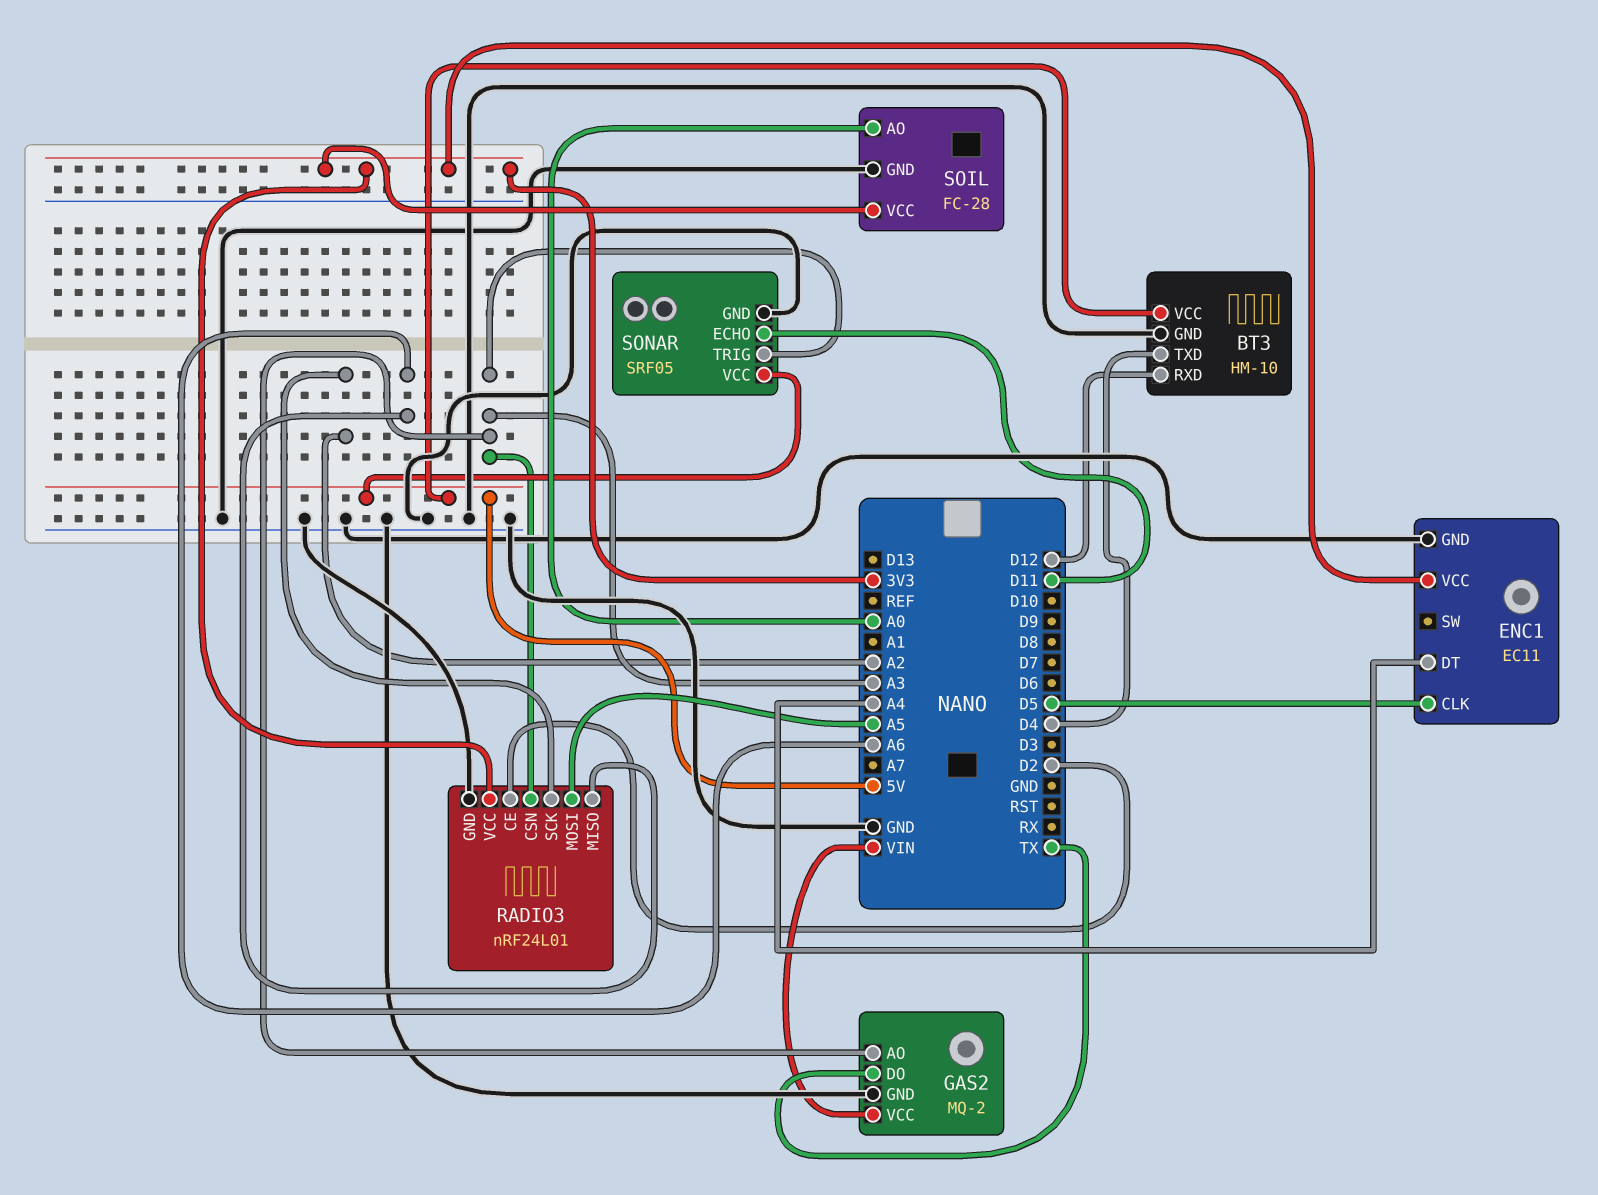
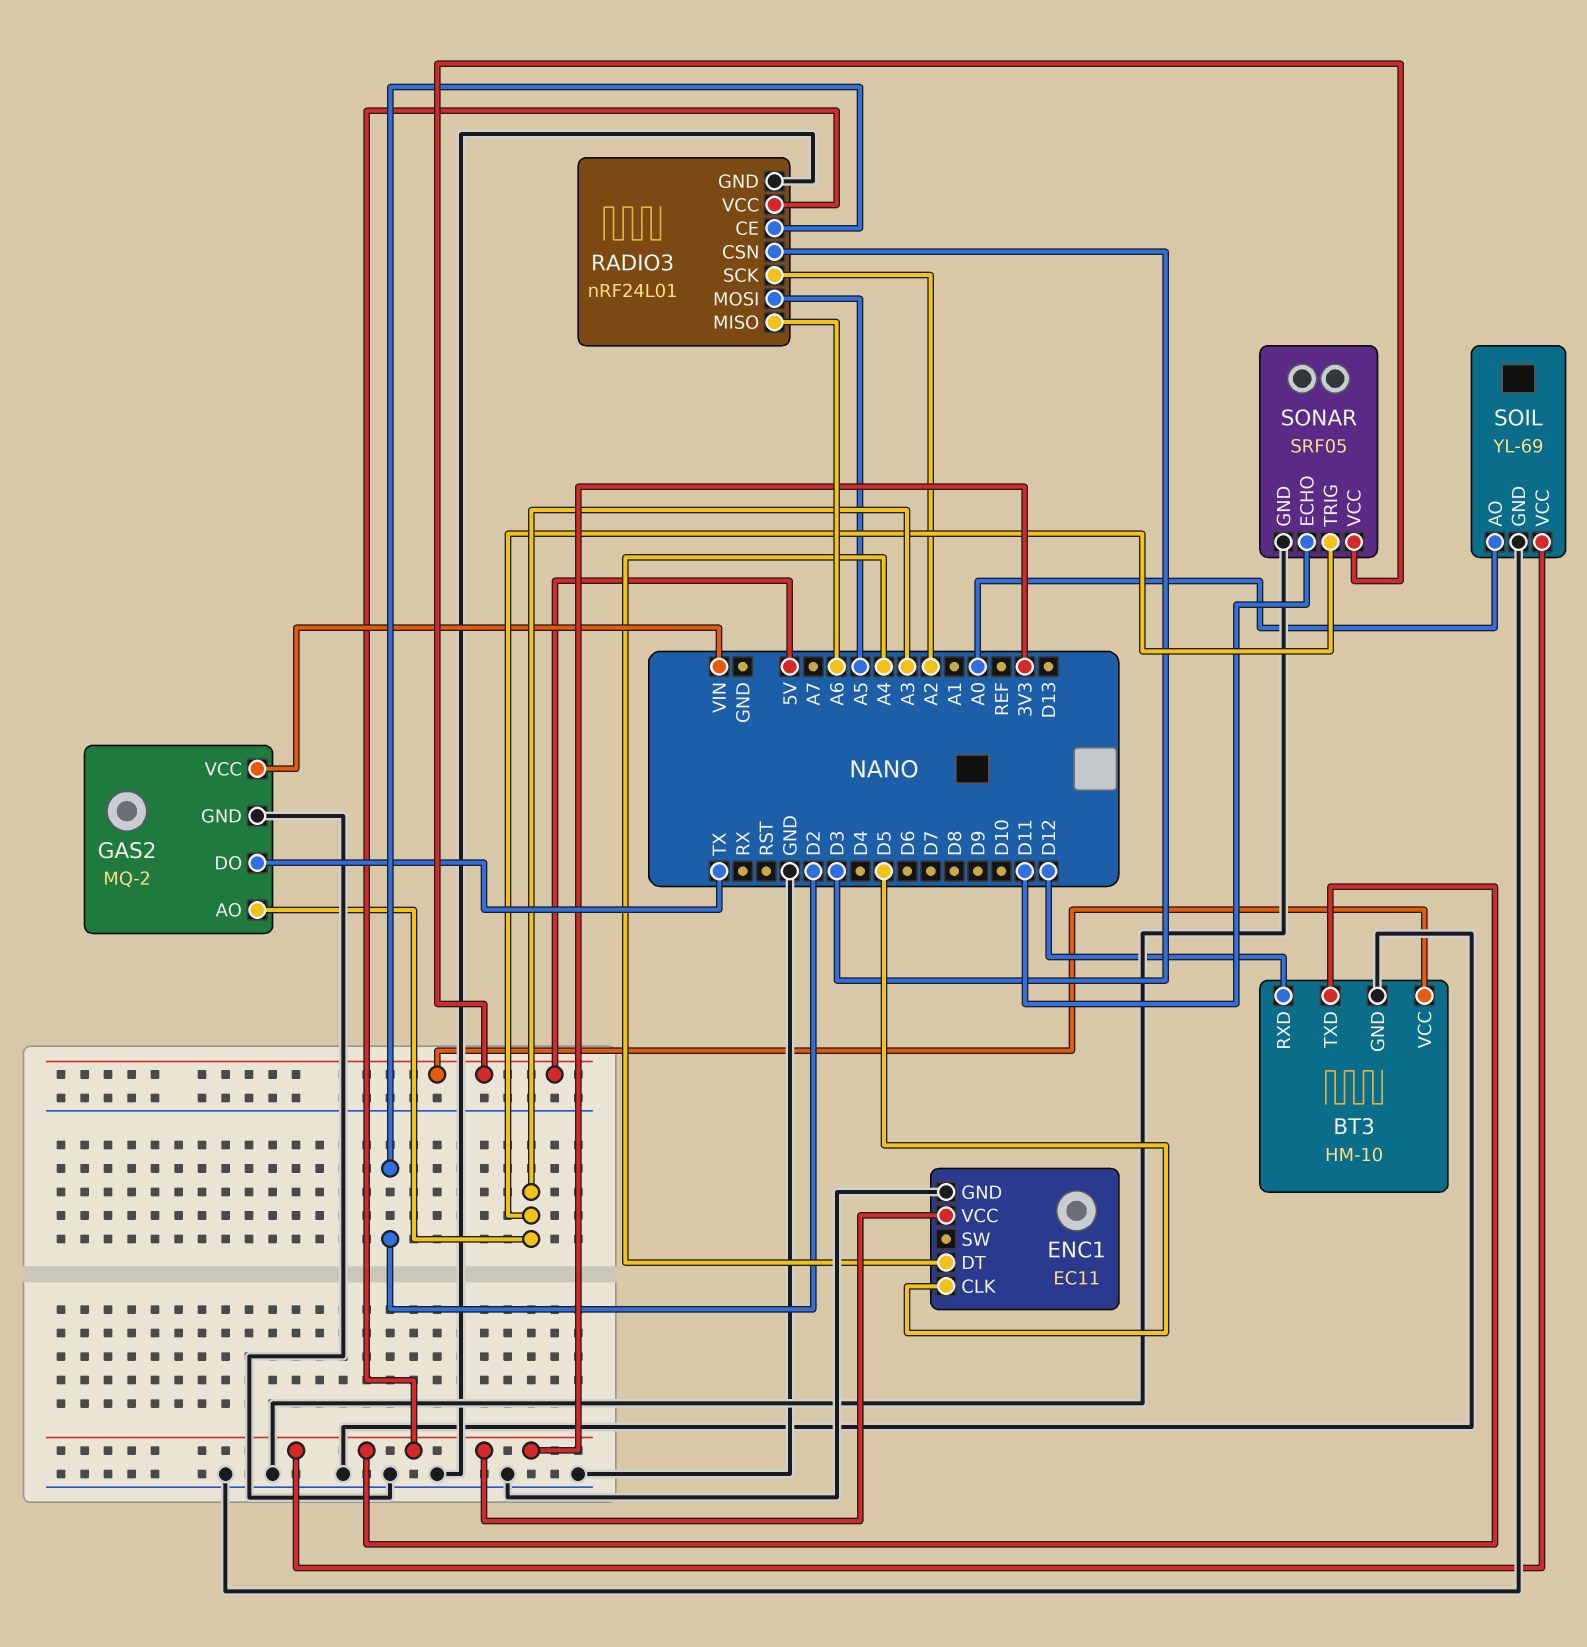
BT3 pin TXD: D4 -> 3V3
RADIO3 pin CSN: A3 -> D3
SOIL: FC-28 -> YL-69

